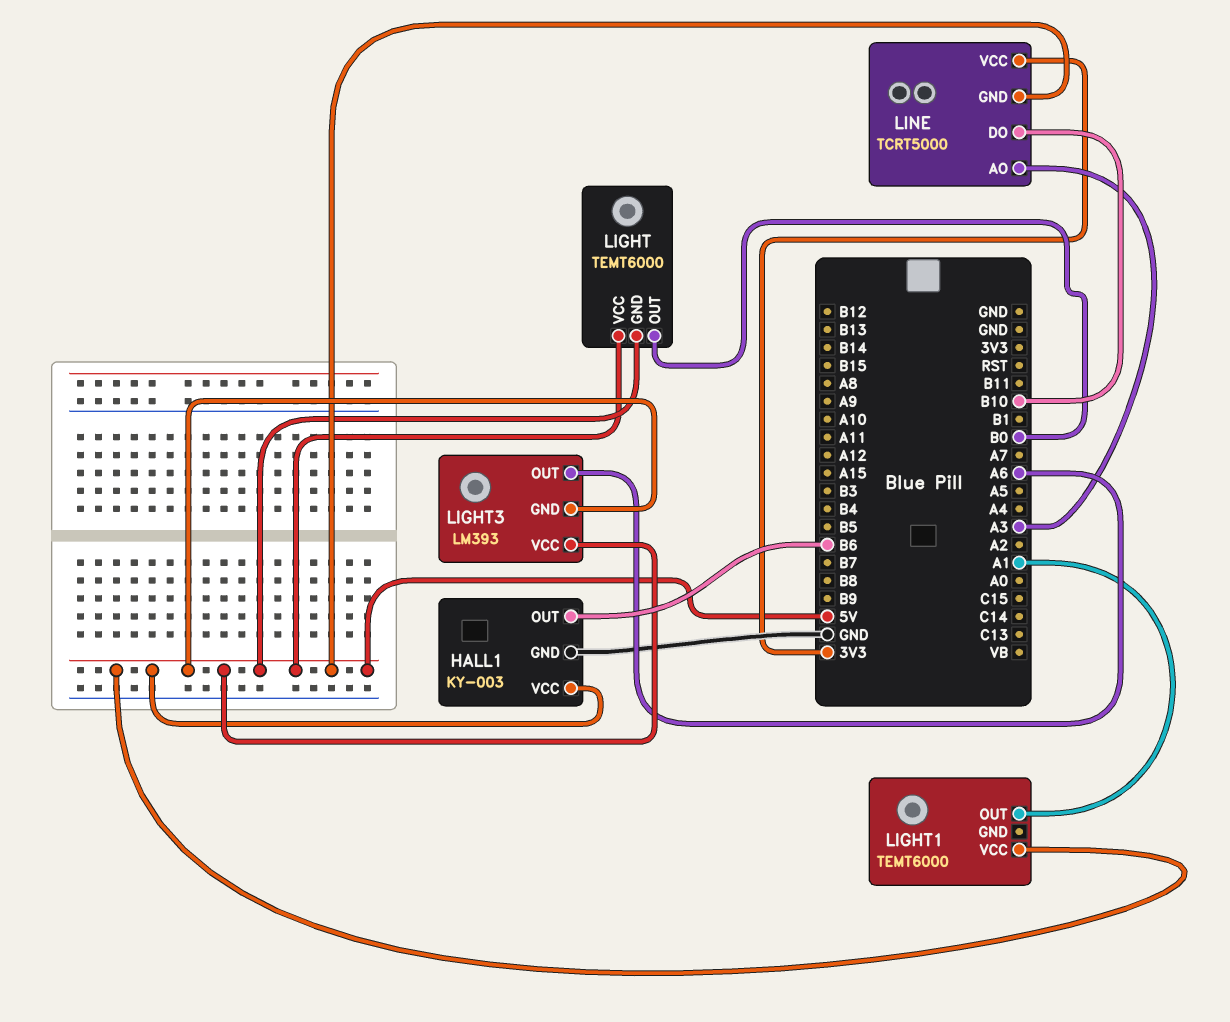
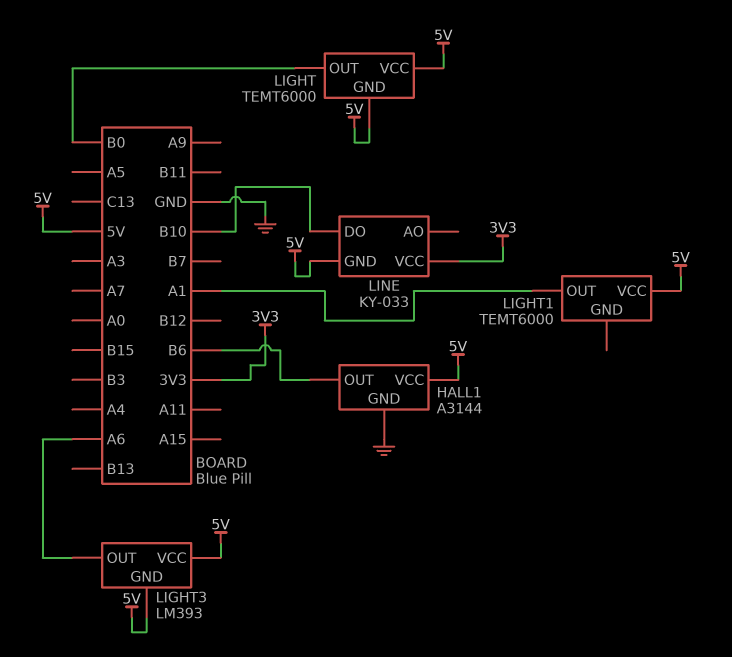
HALL1: KY-003 -> A3144
LINE: TCRT5000 -> KY-033
LINE pin AO: A3 -> none

